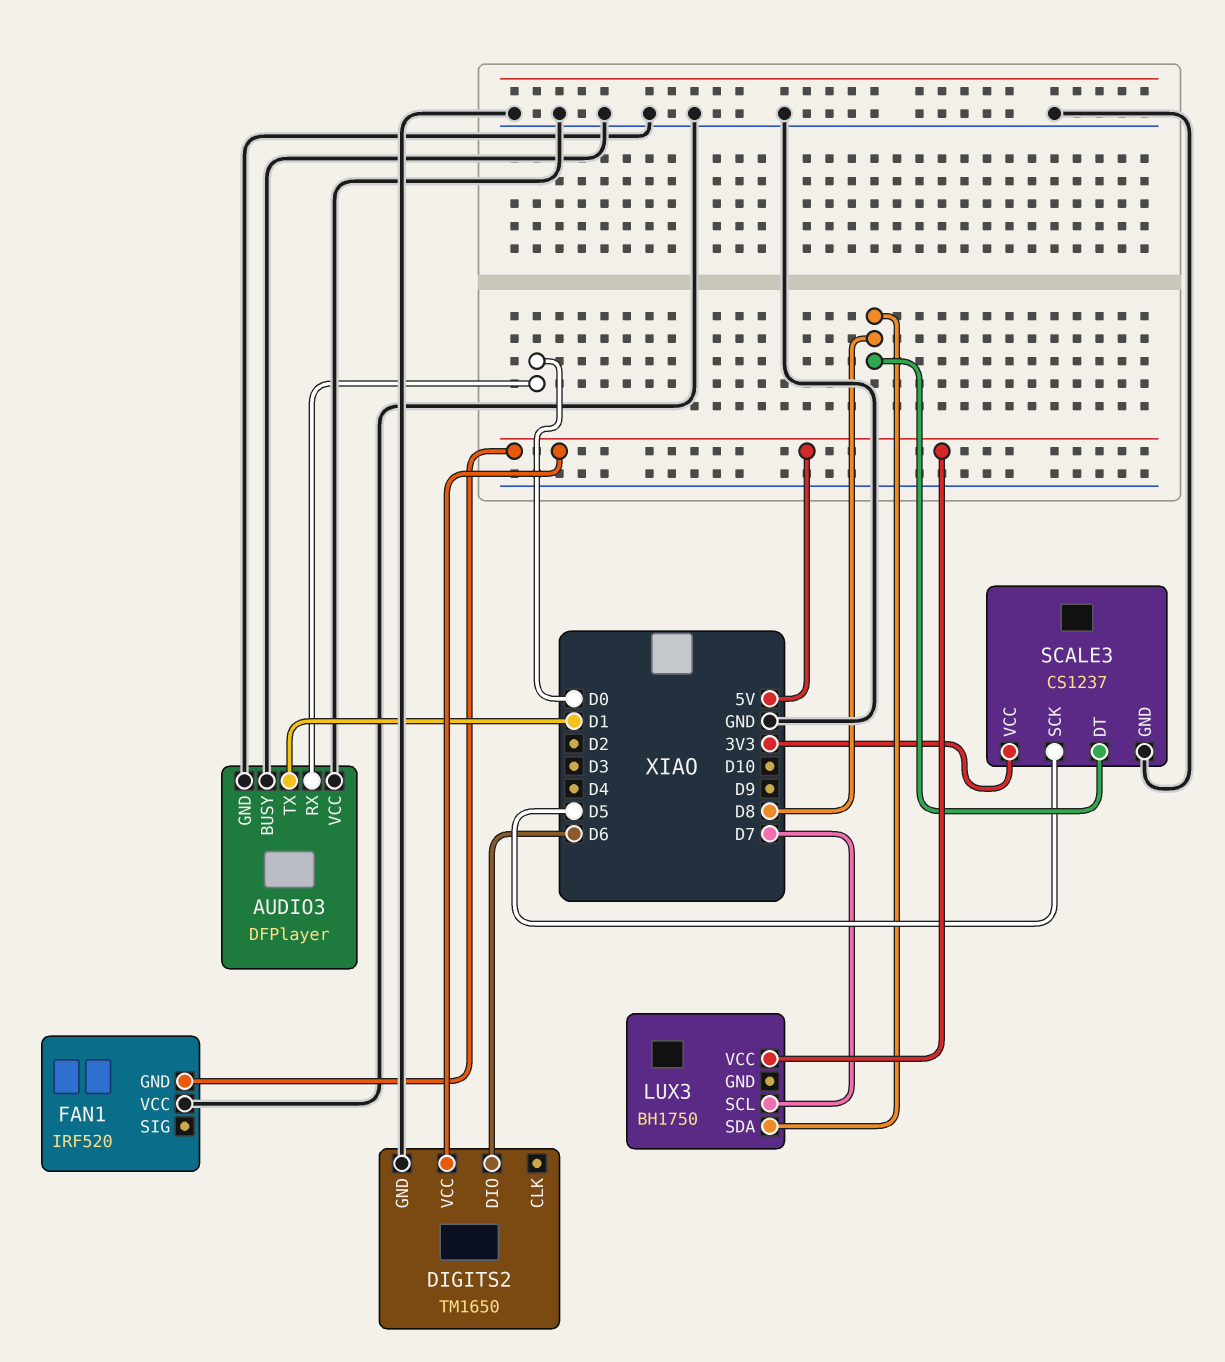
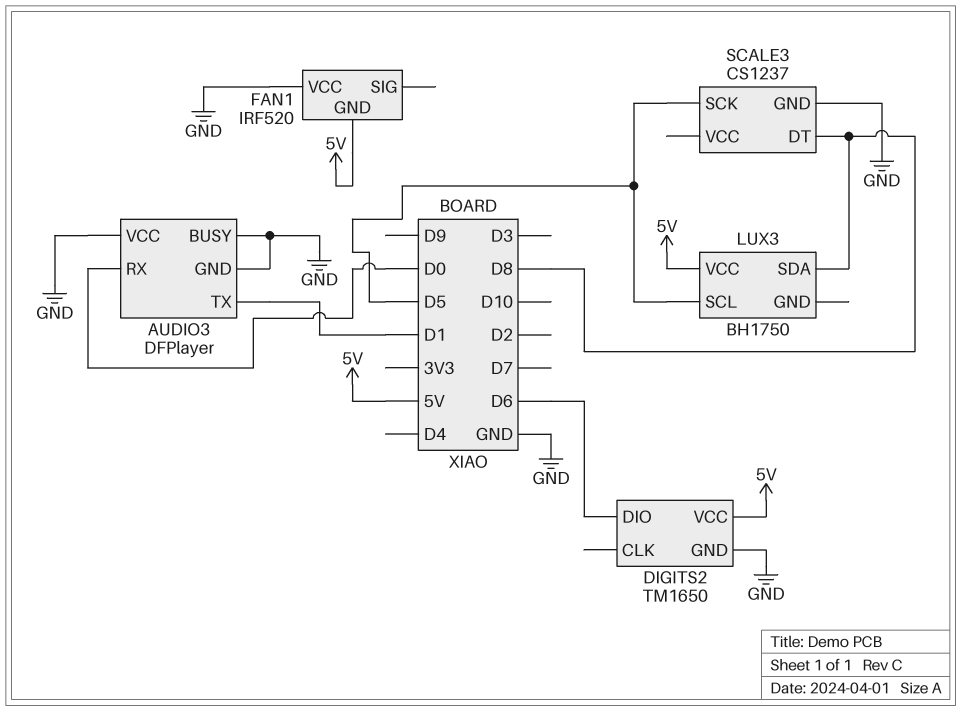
LUX3 pin SCL: D7 -> D5
SCALE3 pin VCC: 3V3 -> none

